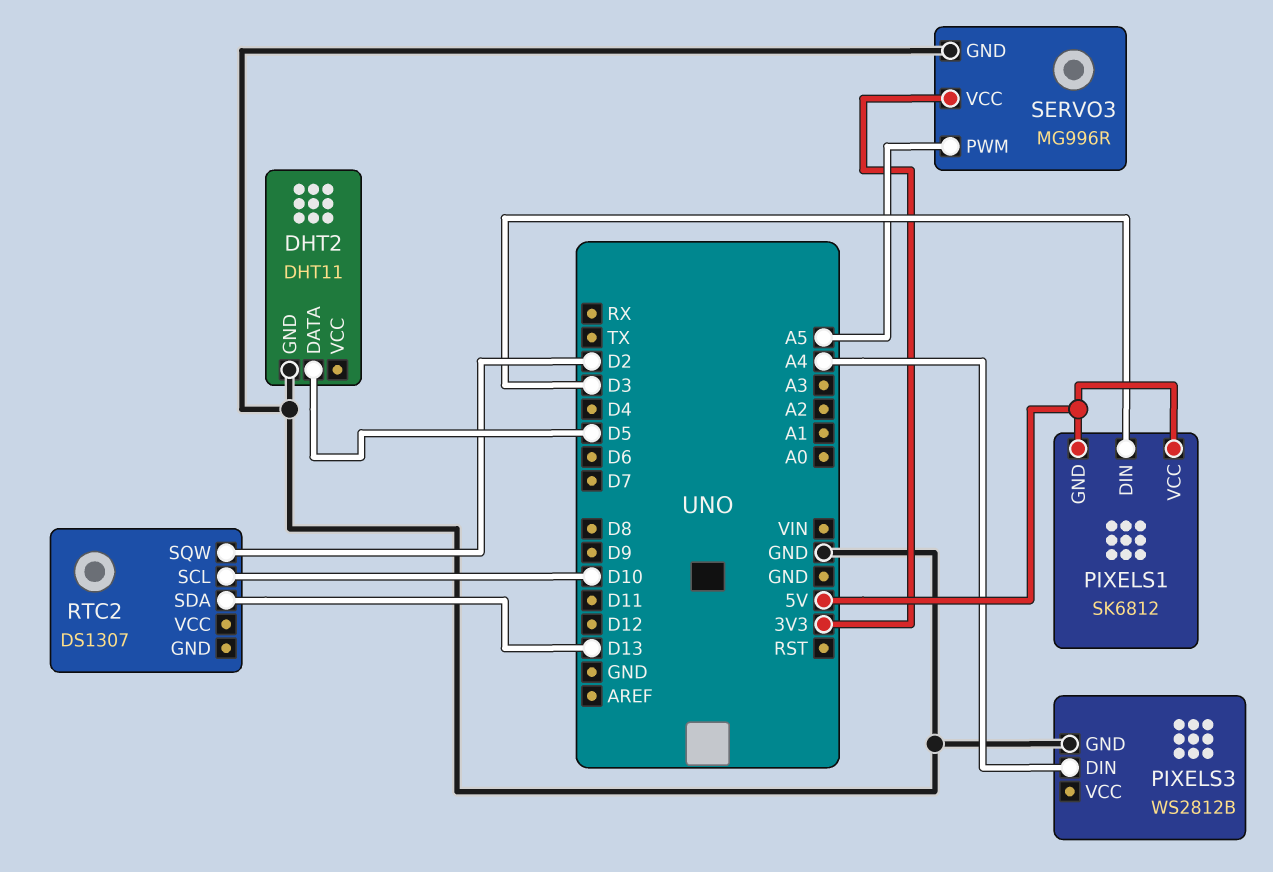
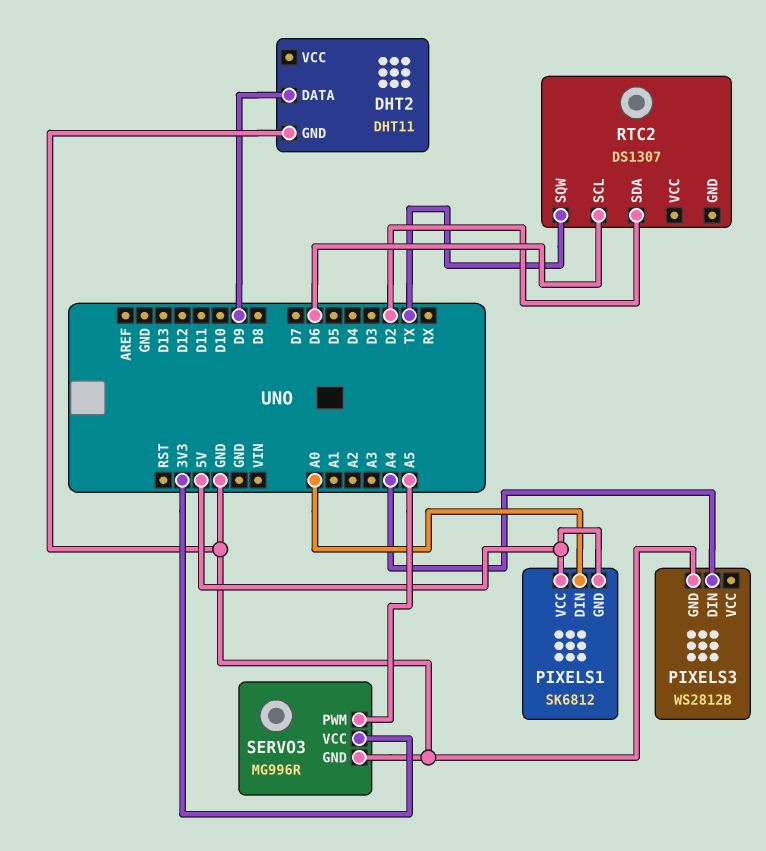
DHT2 pin DATA: D5 -> D9
PIXELS1 pin DIN: D3 -> A0
RTC2 pin SCL: D10 -> D6
RTC2 pin SDA: D13 -> D2
RTC2 pin SQW: D2 -> TX

